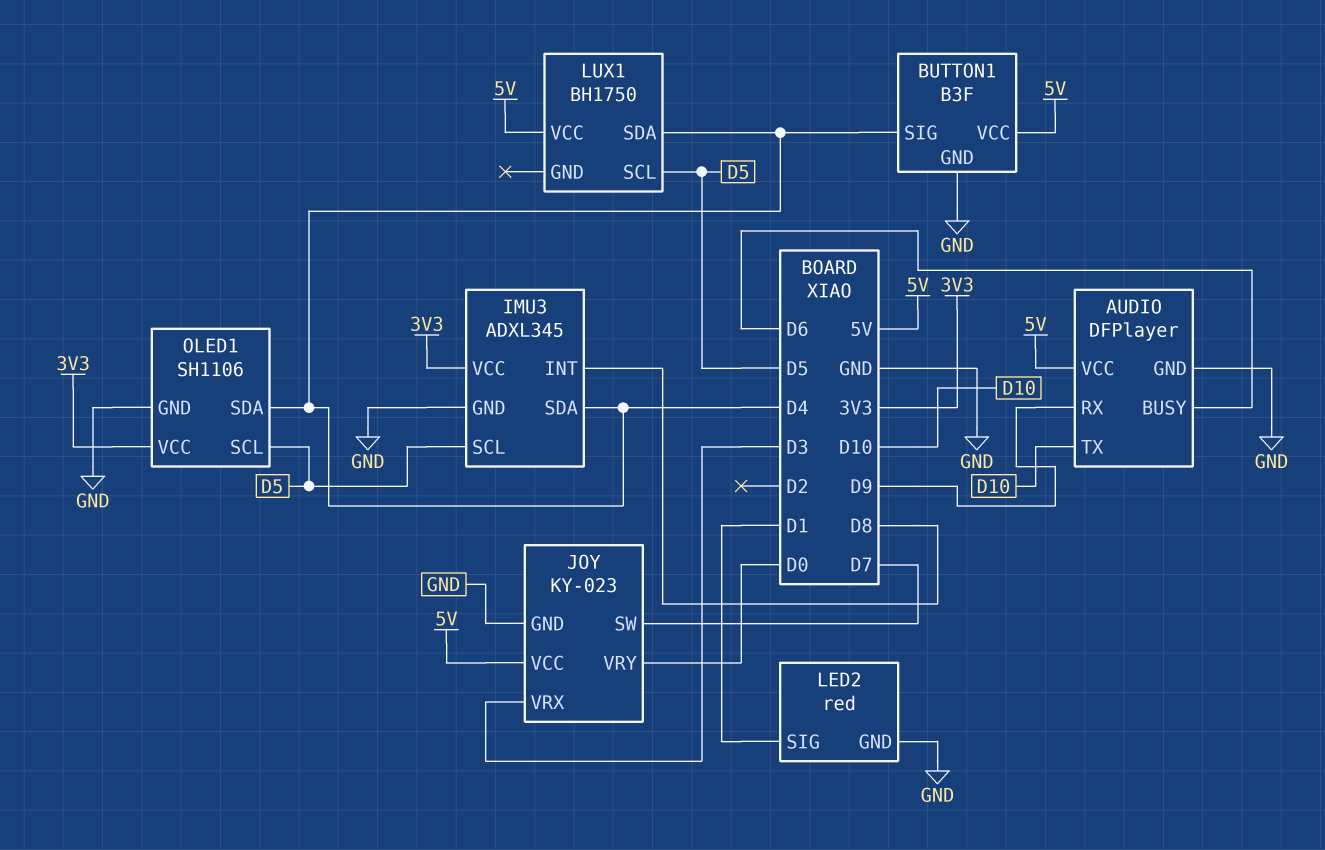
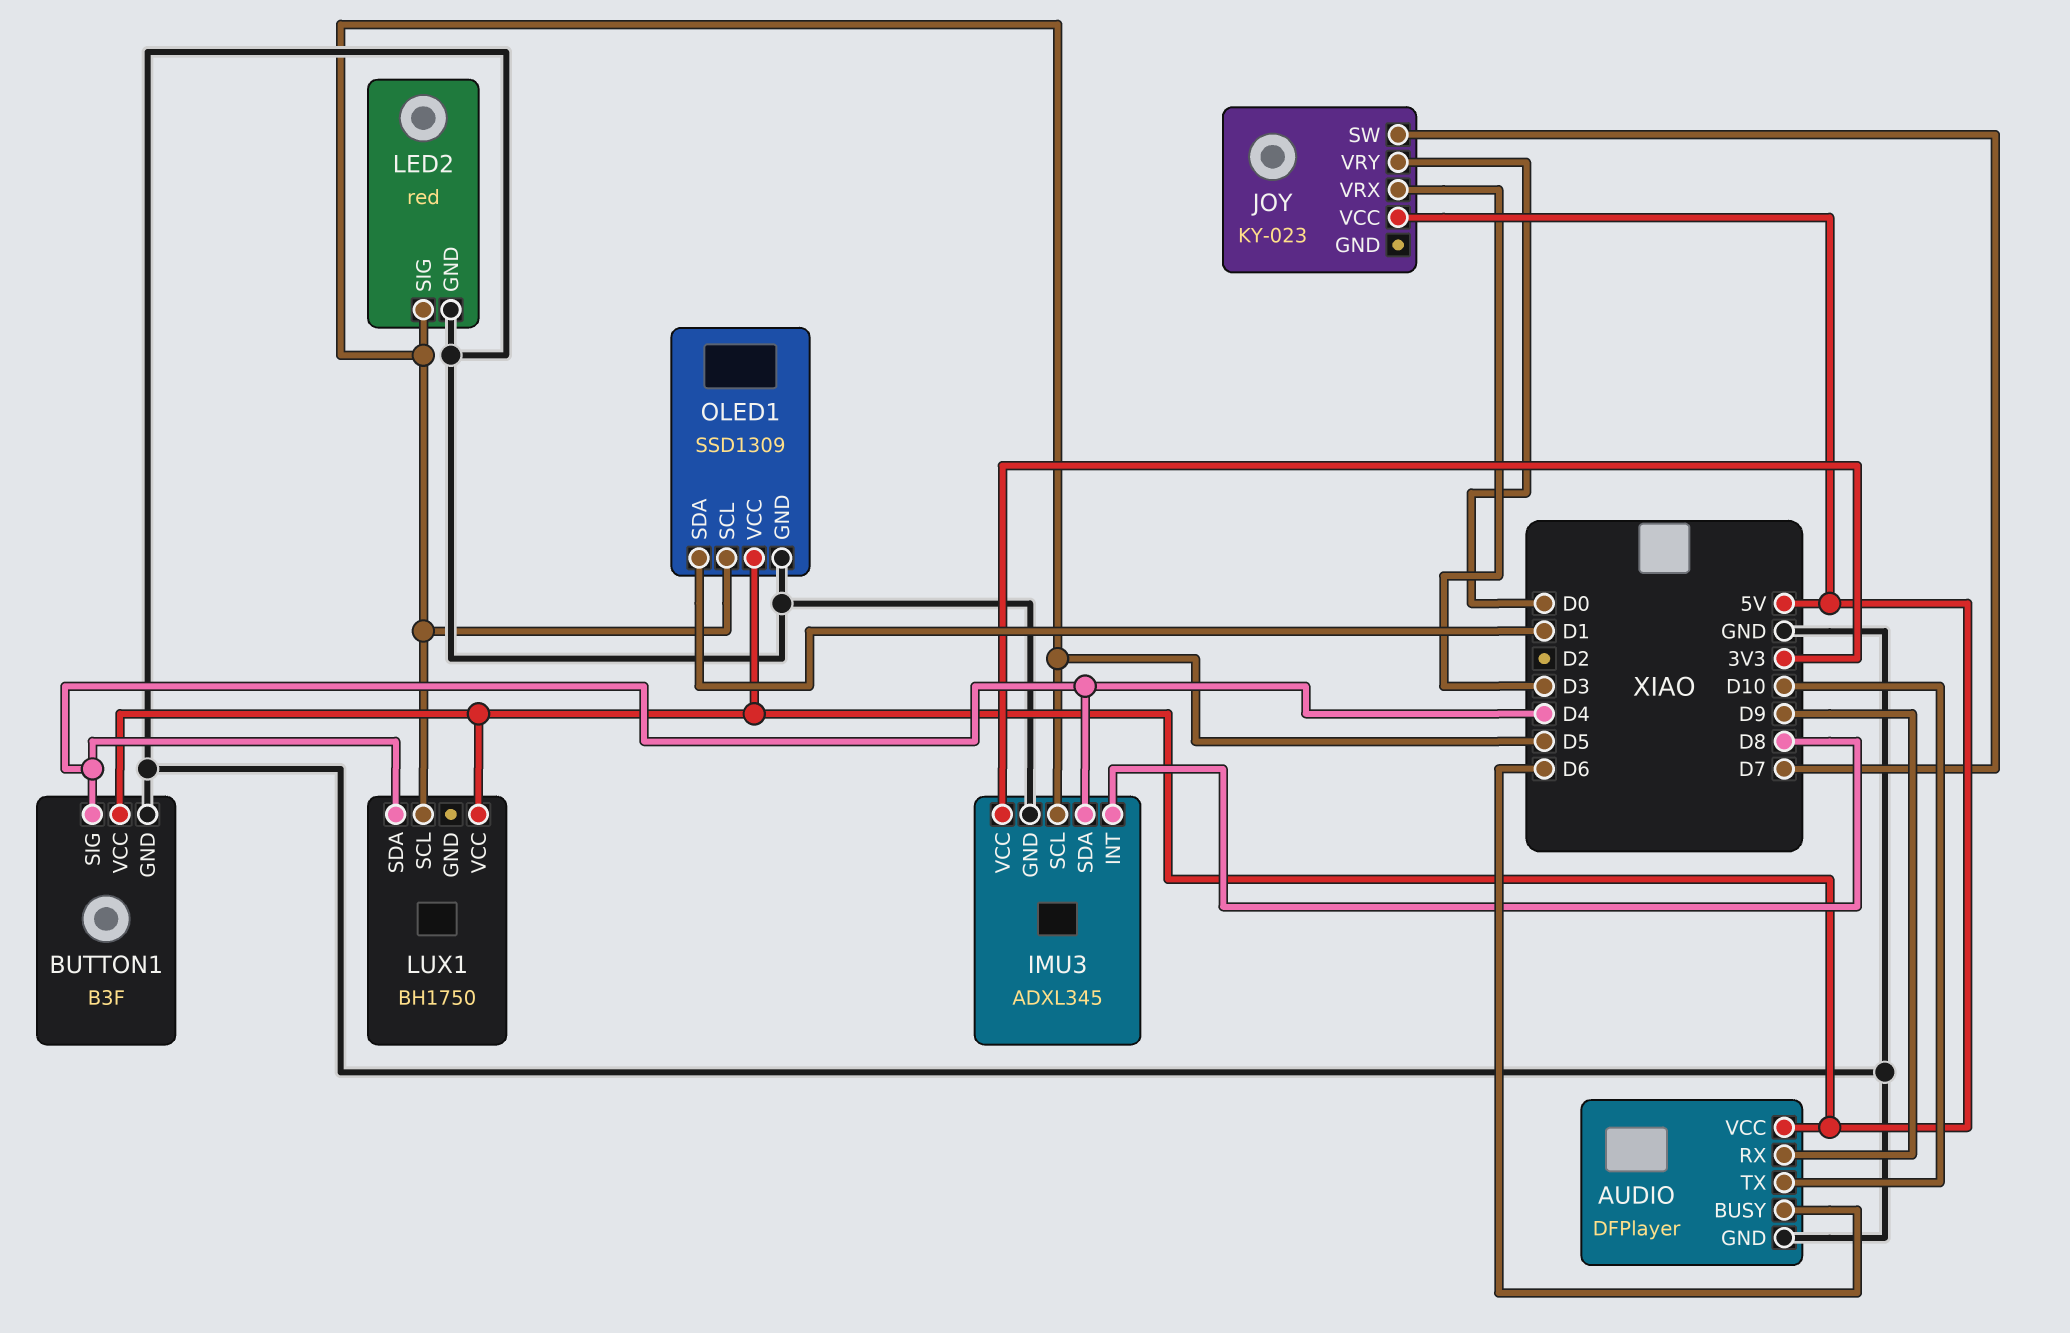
JOY pin GND: GND -> none
LED2 pin SIG: D1 -> D5
OLED1: SH1106 -> SSD1309
OLED1 pin SDA: D4 -> D1
OLED1 pin VCC: 3V3 -> 5V

